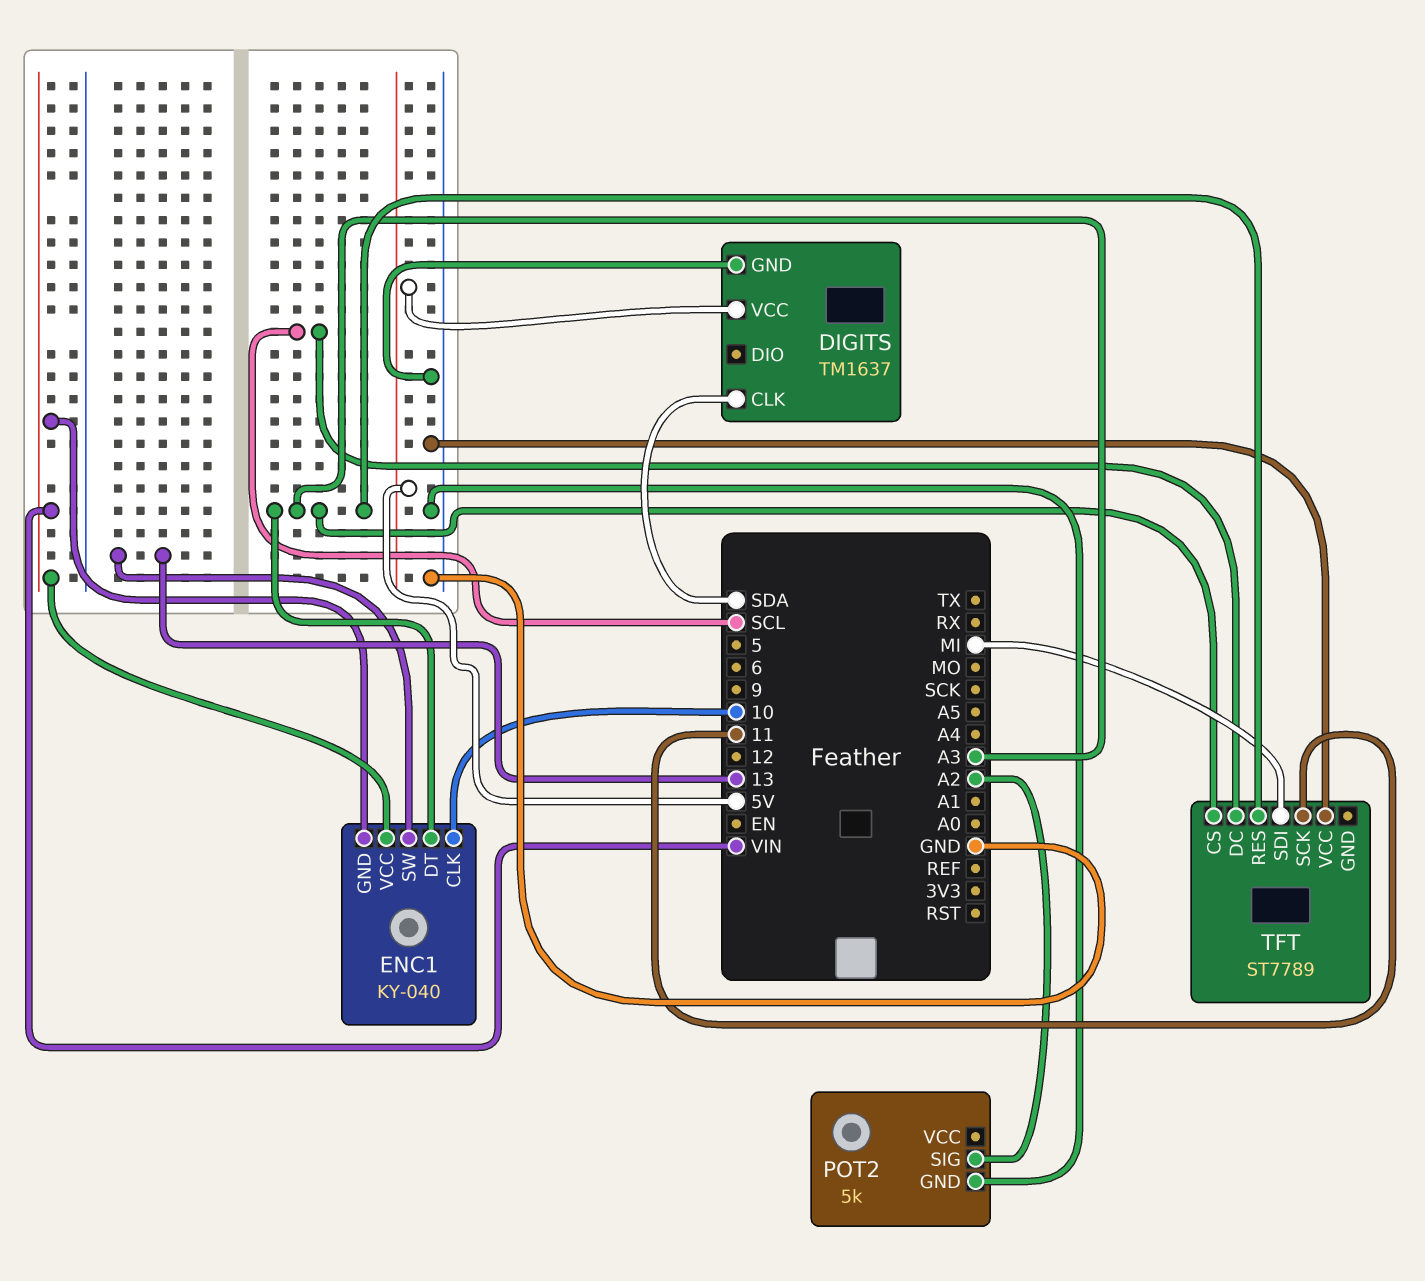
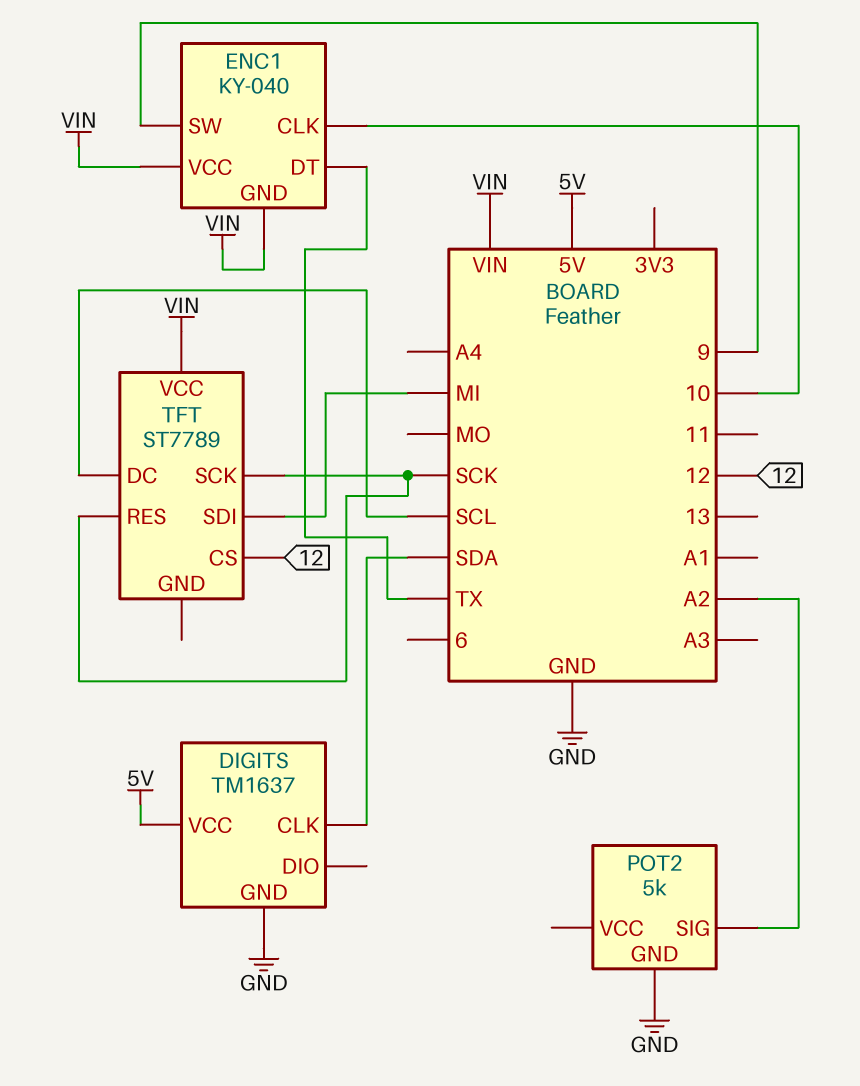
ENC1 pin DT: A3 -> TX
ENC1 pin SW: 13 -> 9
TFT pin CS: A3 -> 12
TFT pin RES: A3 -> SCK
TFT pin SCK: 11 -> SCK
TFT pin VCC: GND -> VIN

